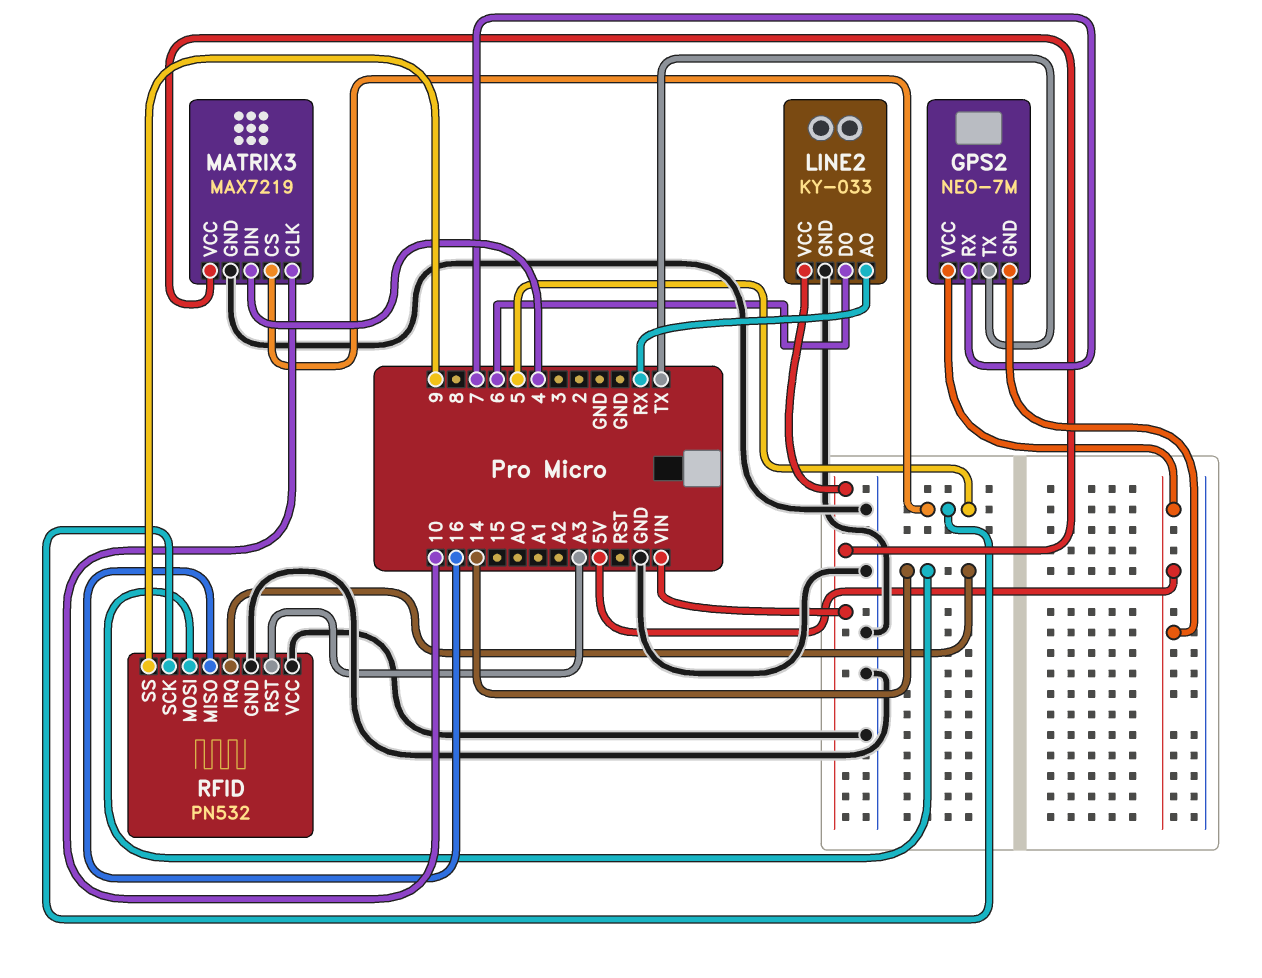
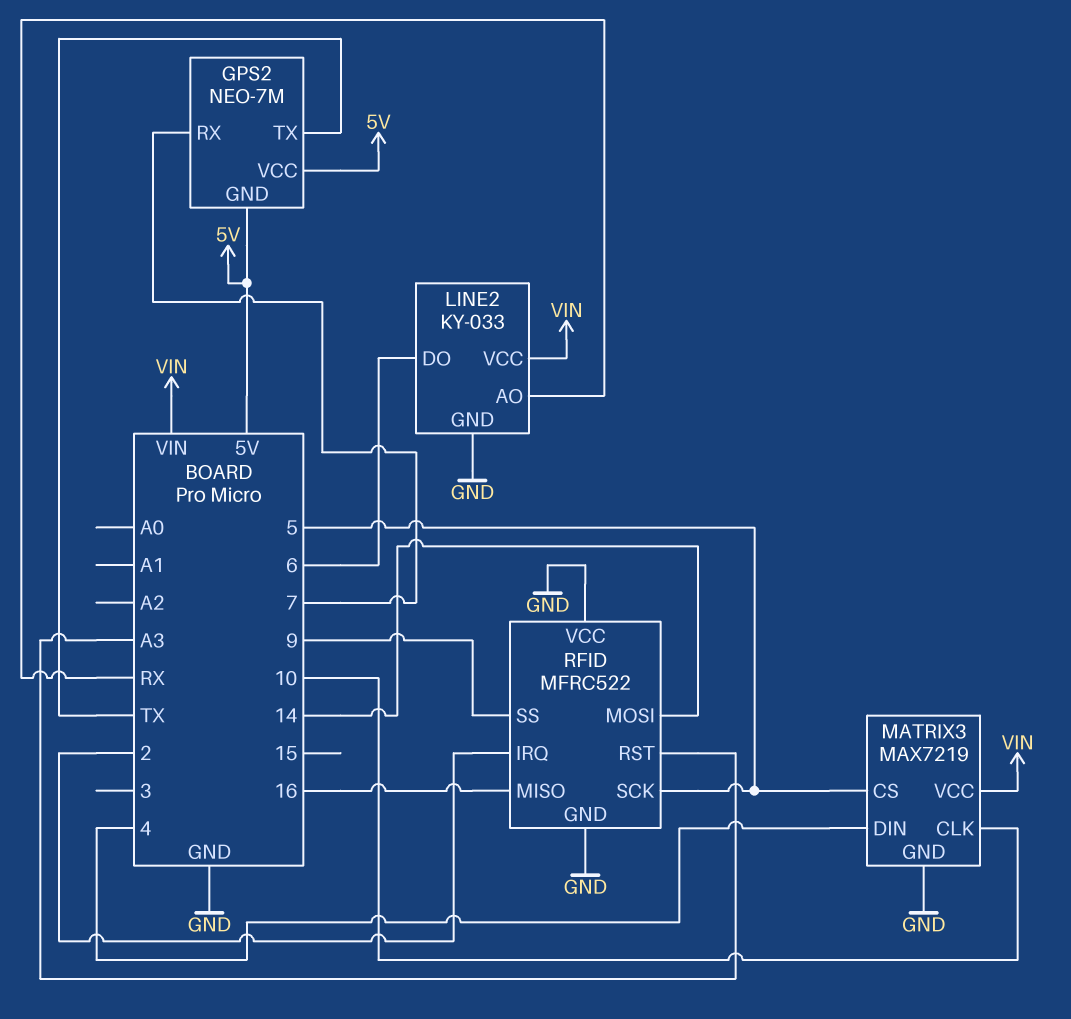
RFID: PN532 -> MFRC522
RFID pin IRQ: 14 -> 2

